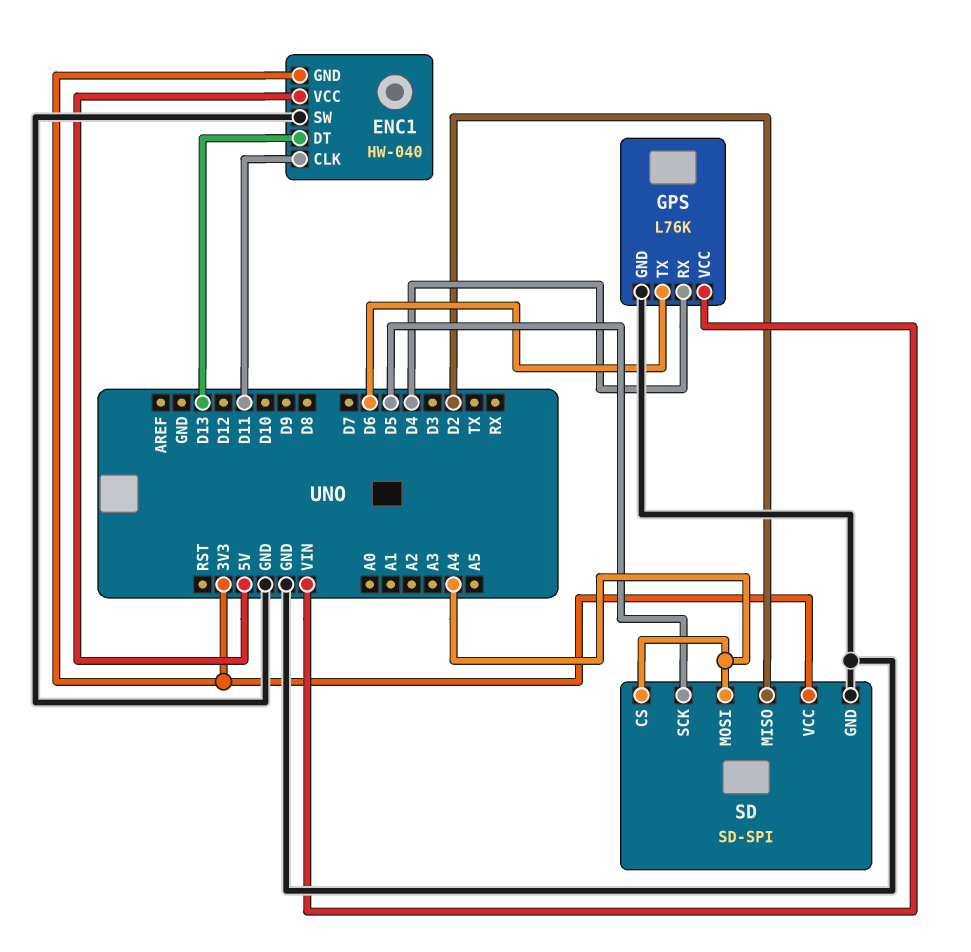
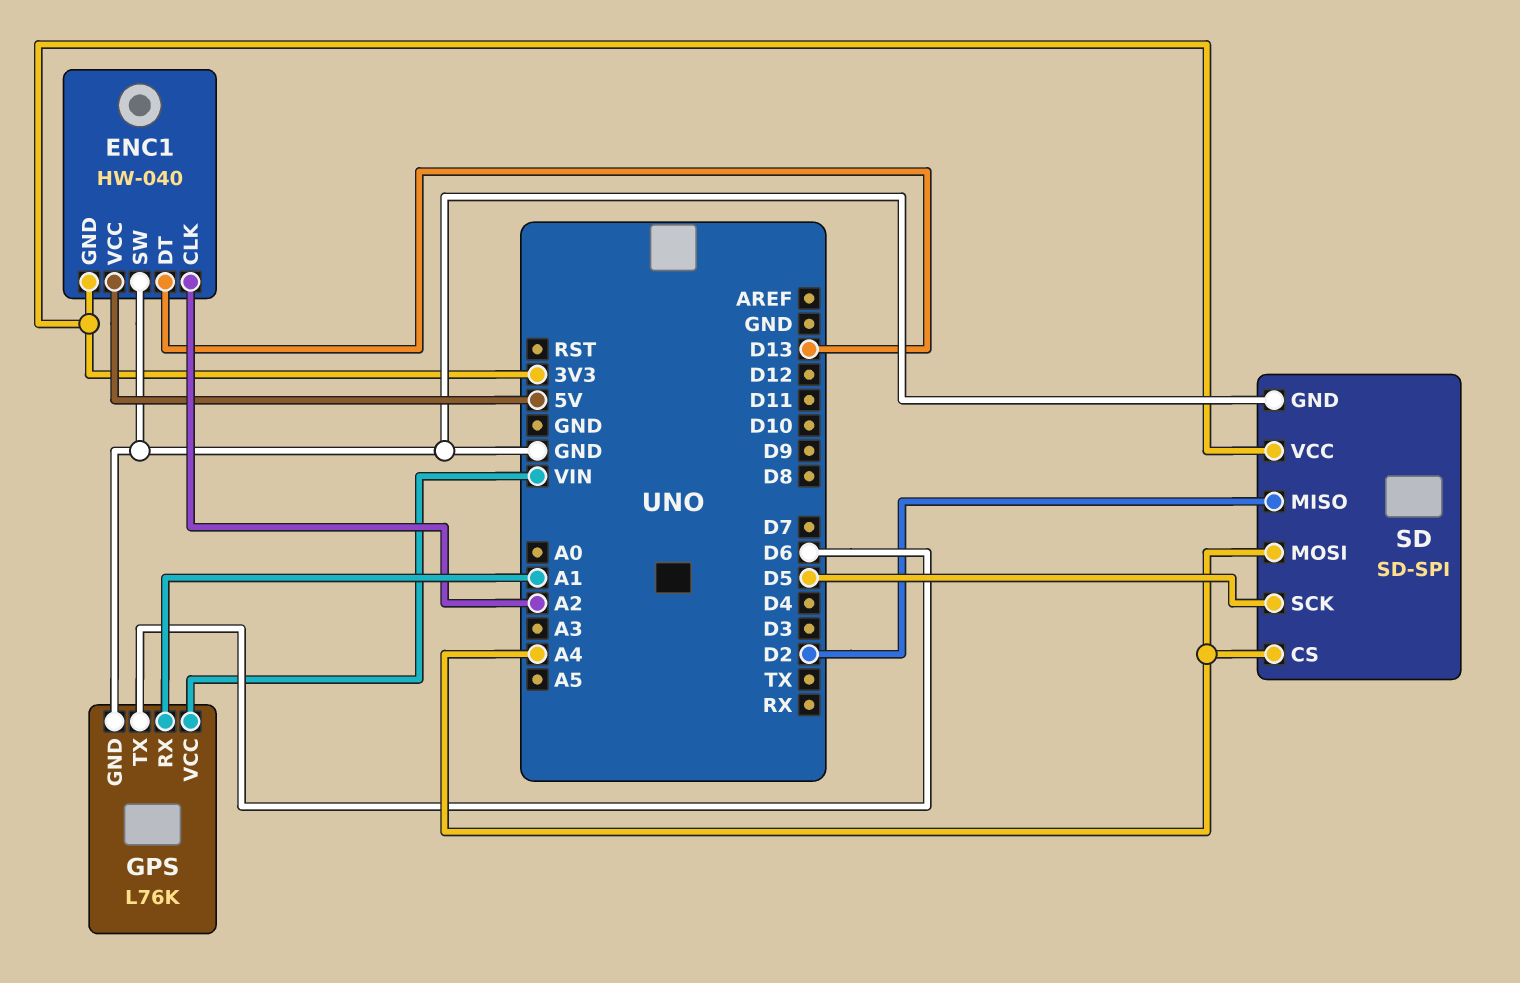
ENC1 pin CLK: D11 -> A2
GPS pin RX: D4 -> A1

